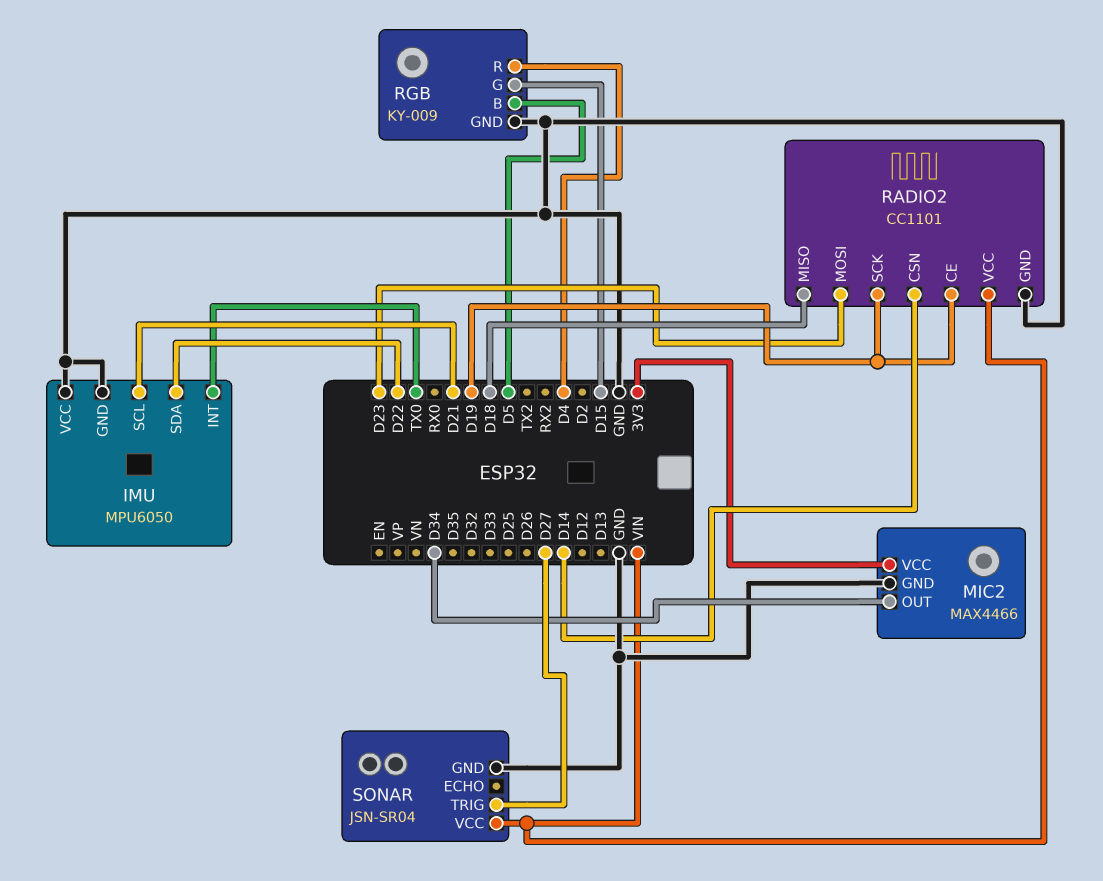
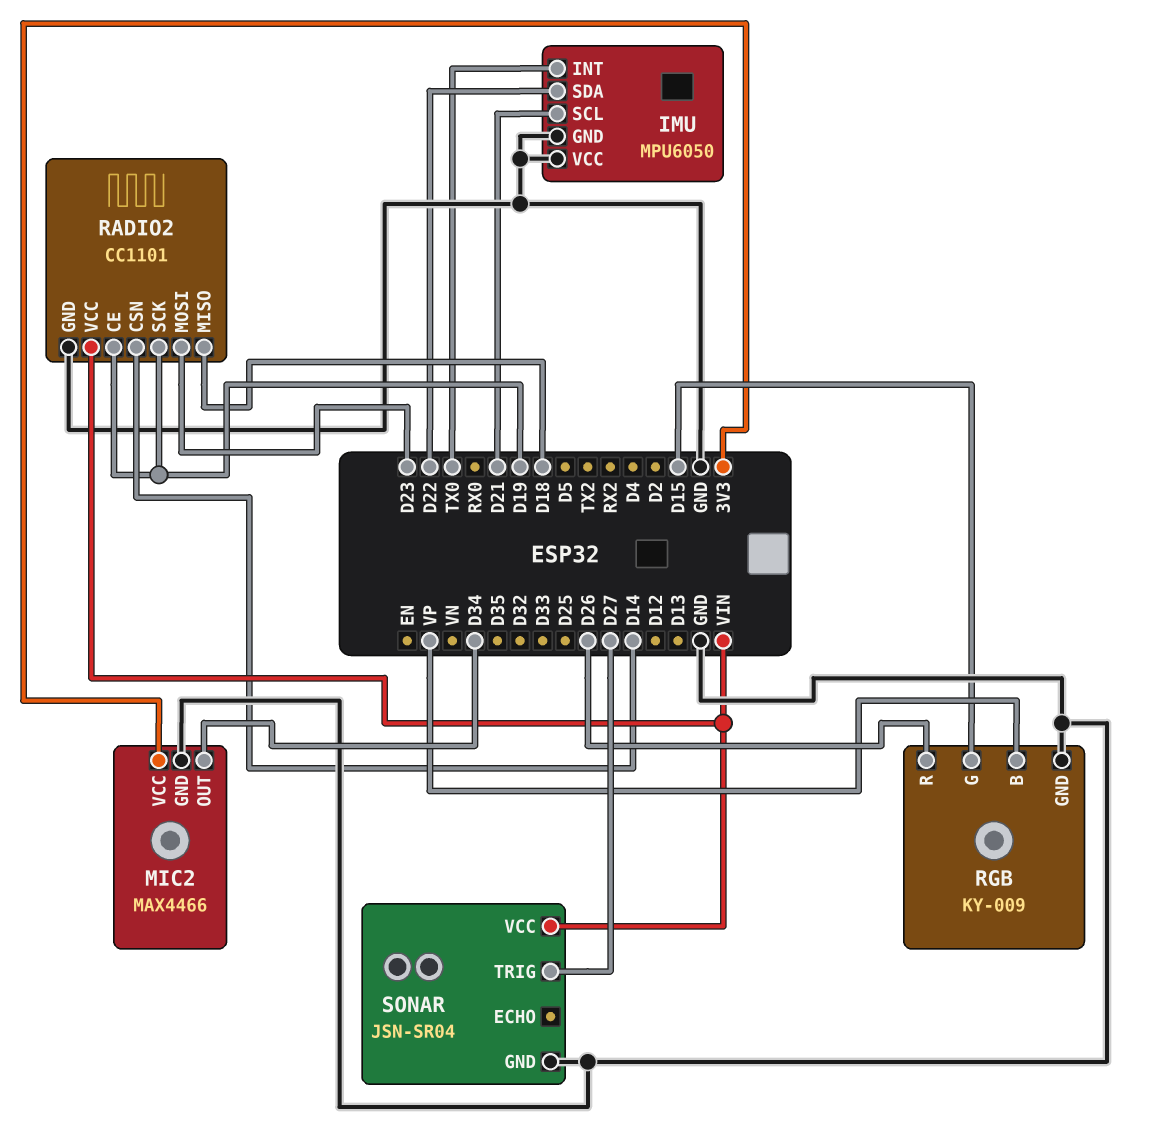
RGB pin B: D5 -> VP
RGB pin R: D4 -> D26

